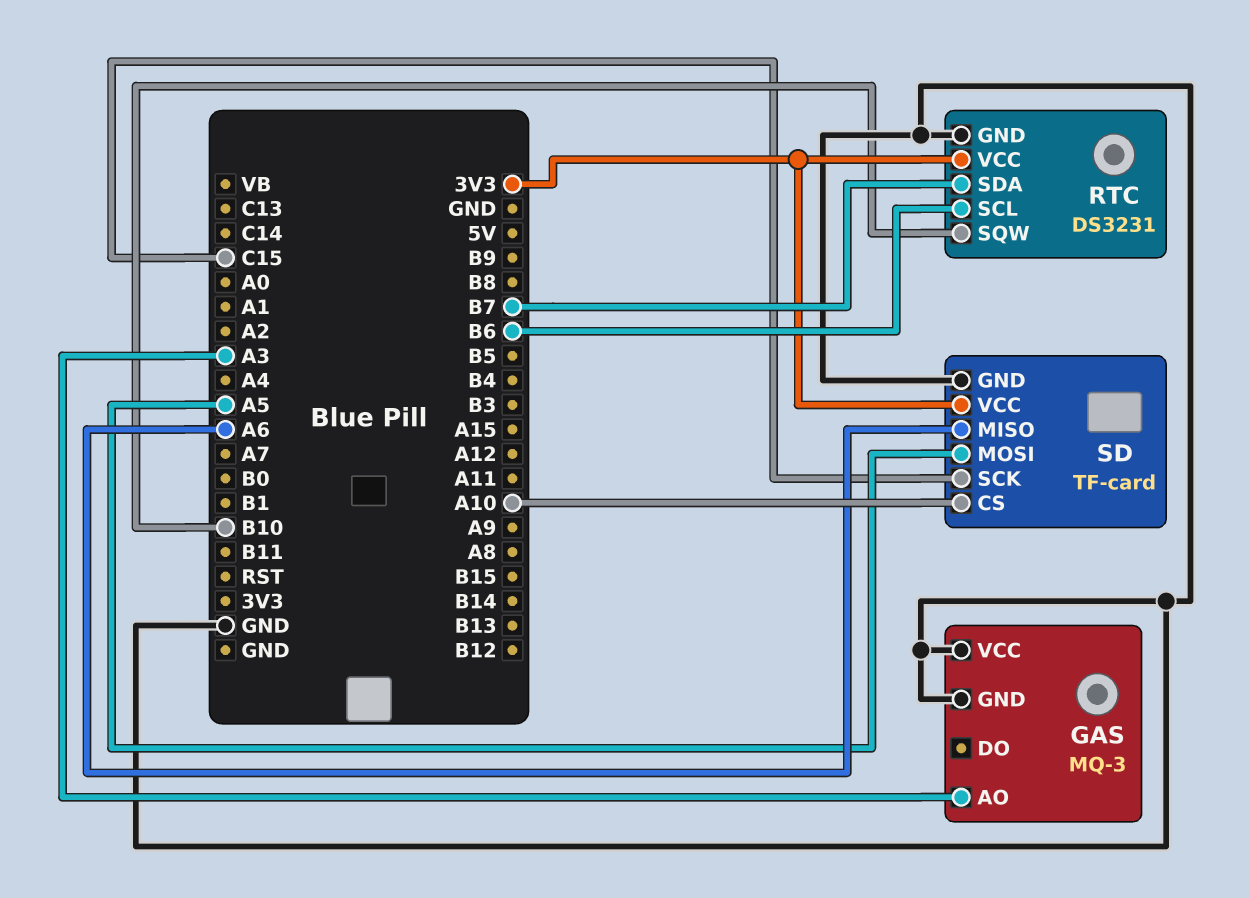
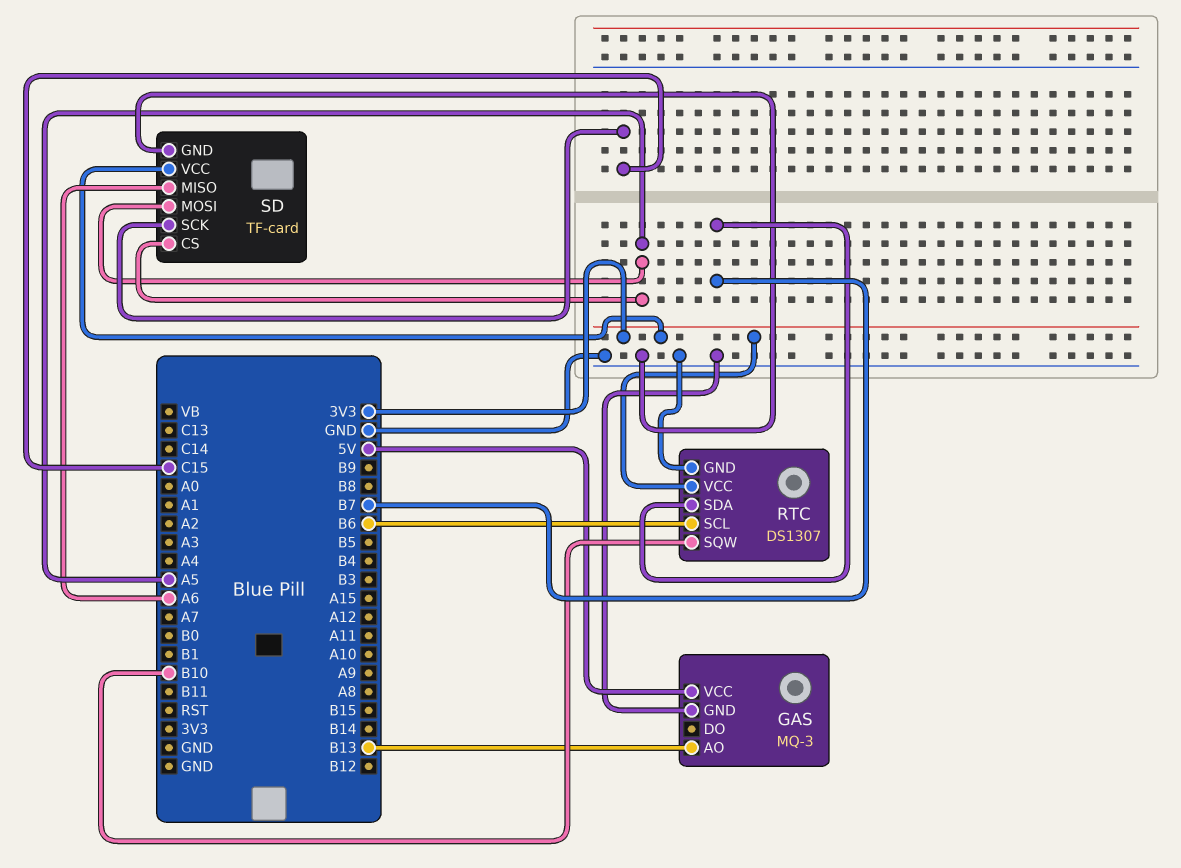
GAS pin AO: A3 -> B13
GAS pin VCC: GND -> 5V
RTC: DS3231 -> DS1307
SD pin CS: A10 -> A5

